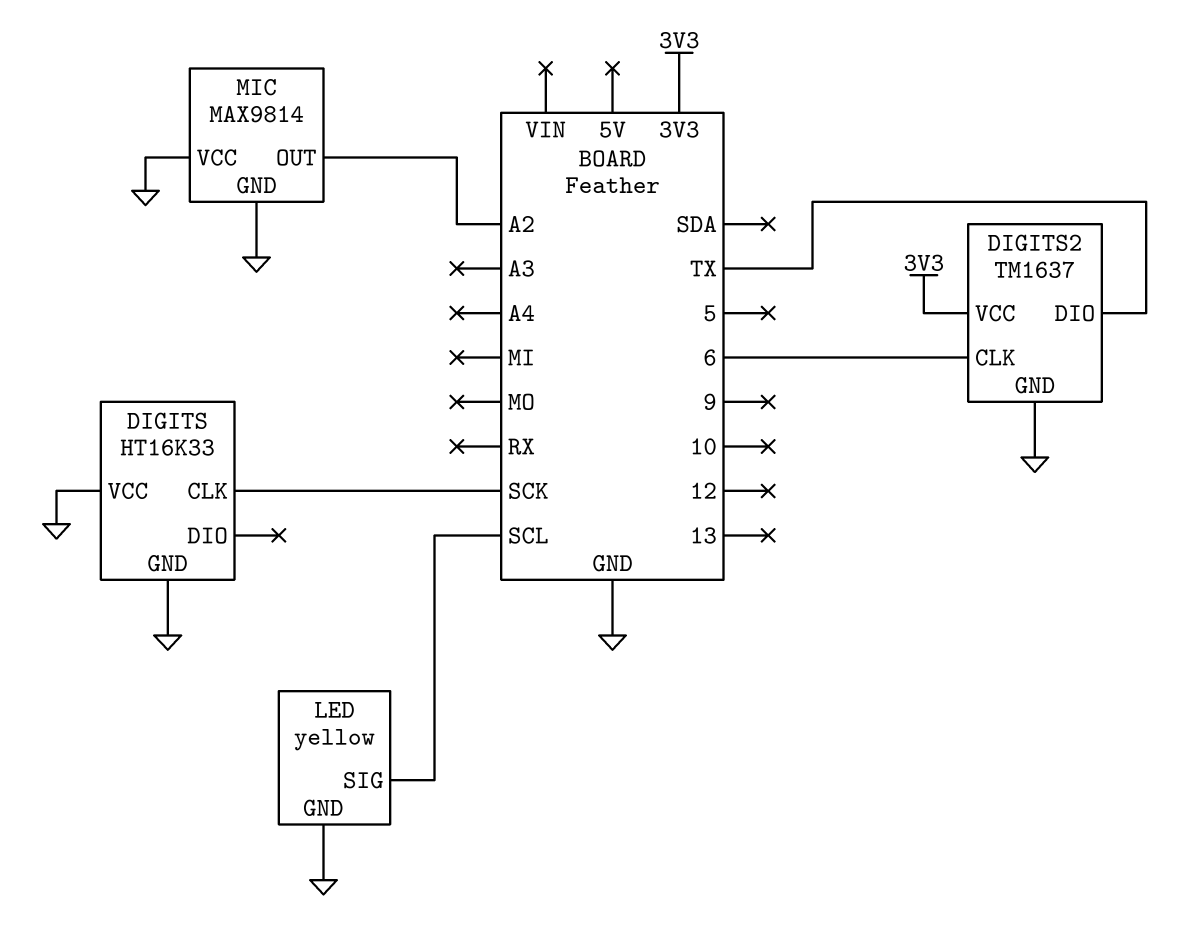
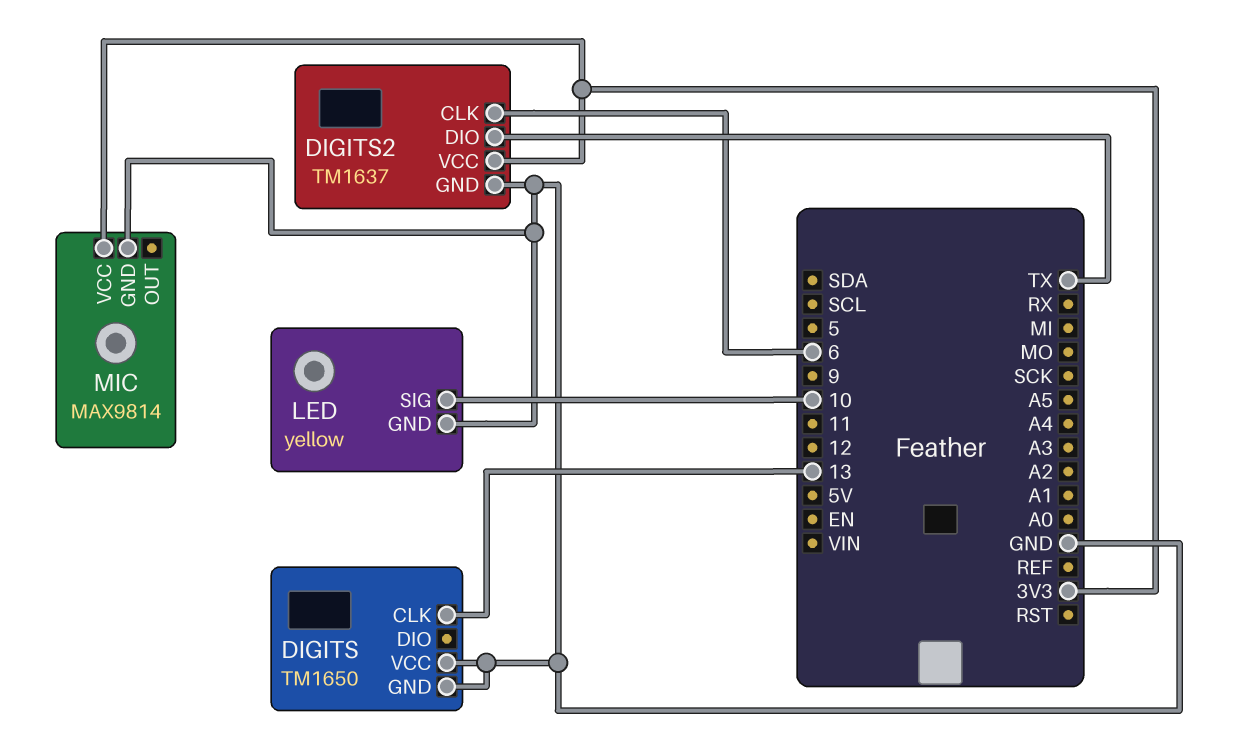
DIGITS: HT16K33 -> TM1650
DIGITS pin CLK: SCK -> 13
LED pin SIG: SCL -> 10
MIC pin OUT: A2 -> none
MIC pin VCC: GND -> 3V3

